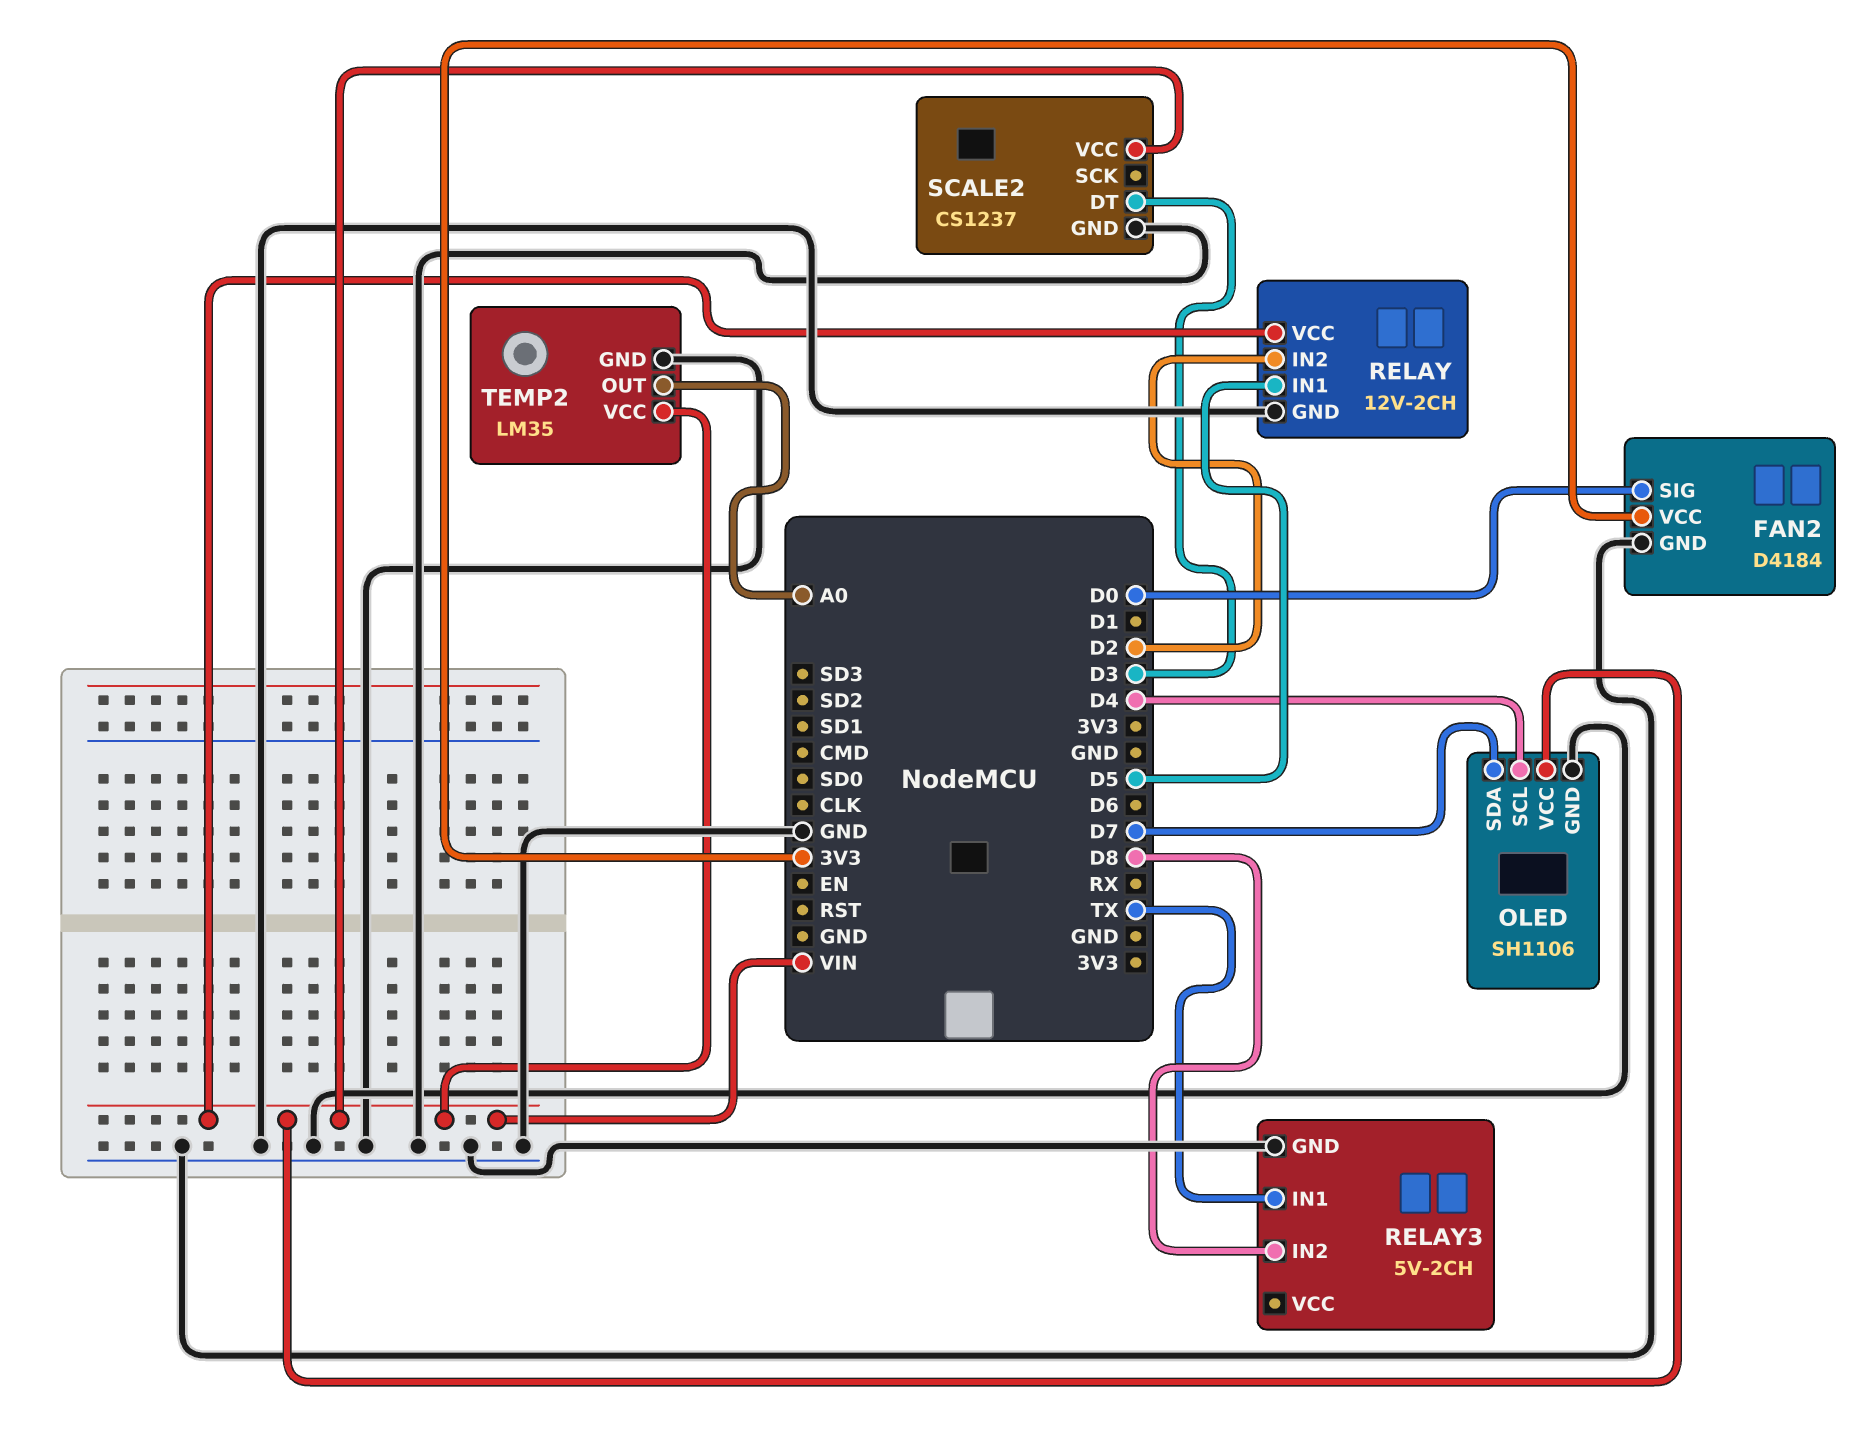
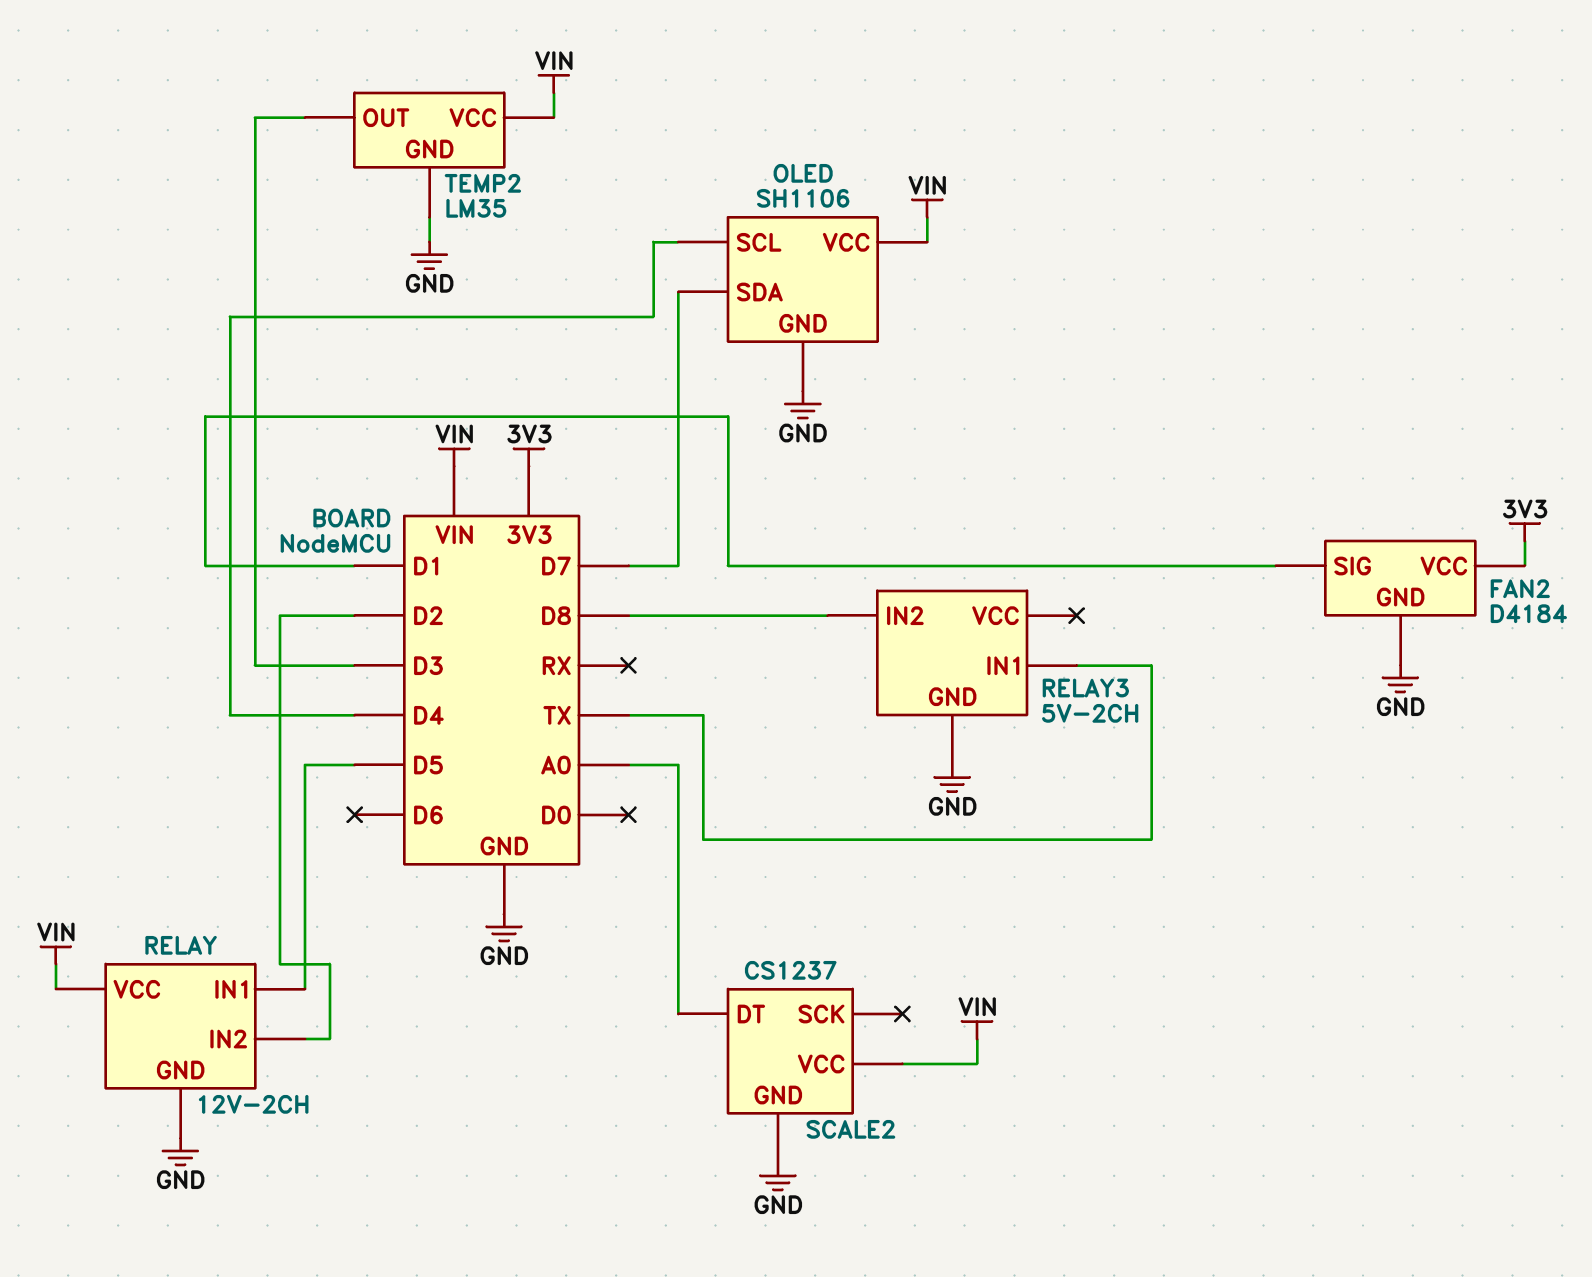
FAN2 pin SIG: D0 -> D1
SCALE2 pin DT: D3 -> A0
TEMP2 pin OUT: A0 -> D3

